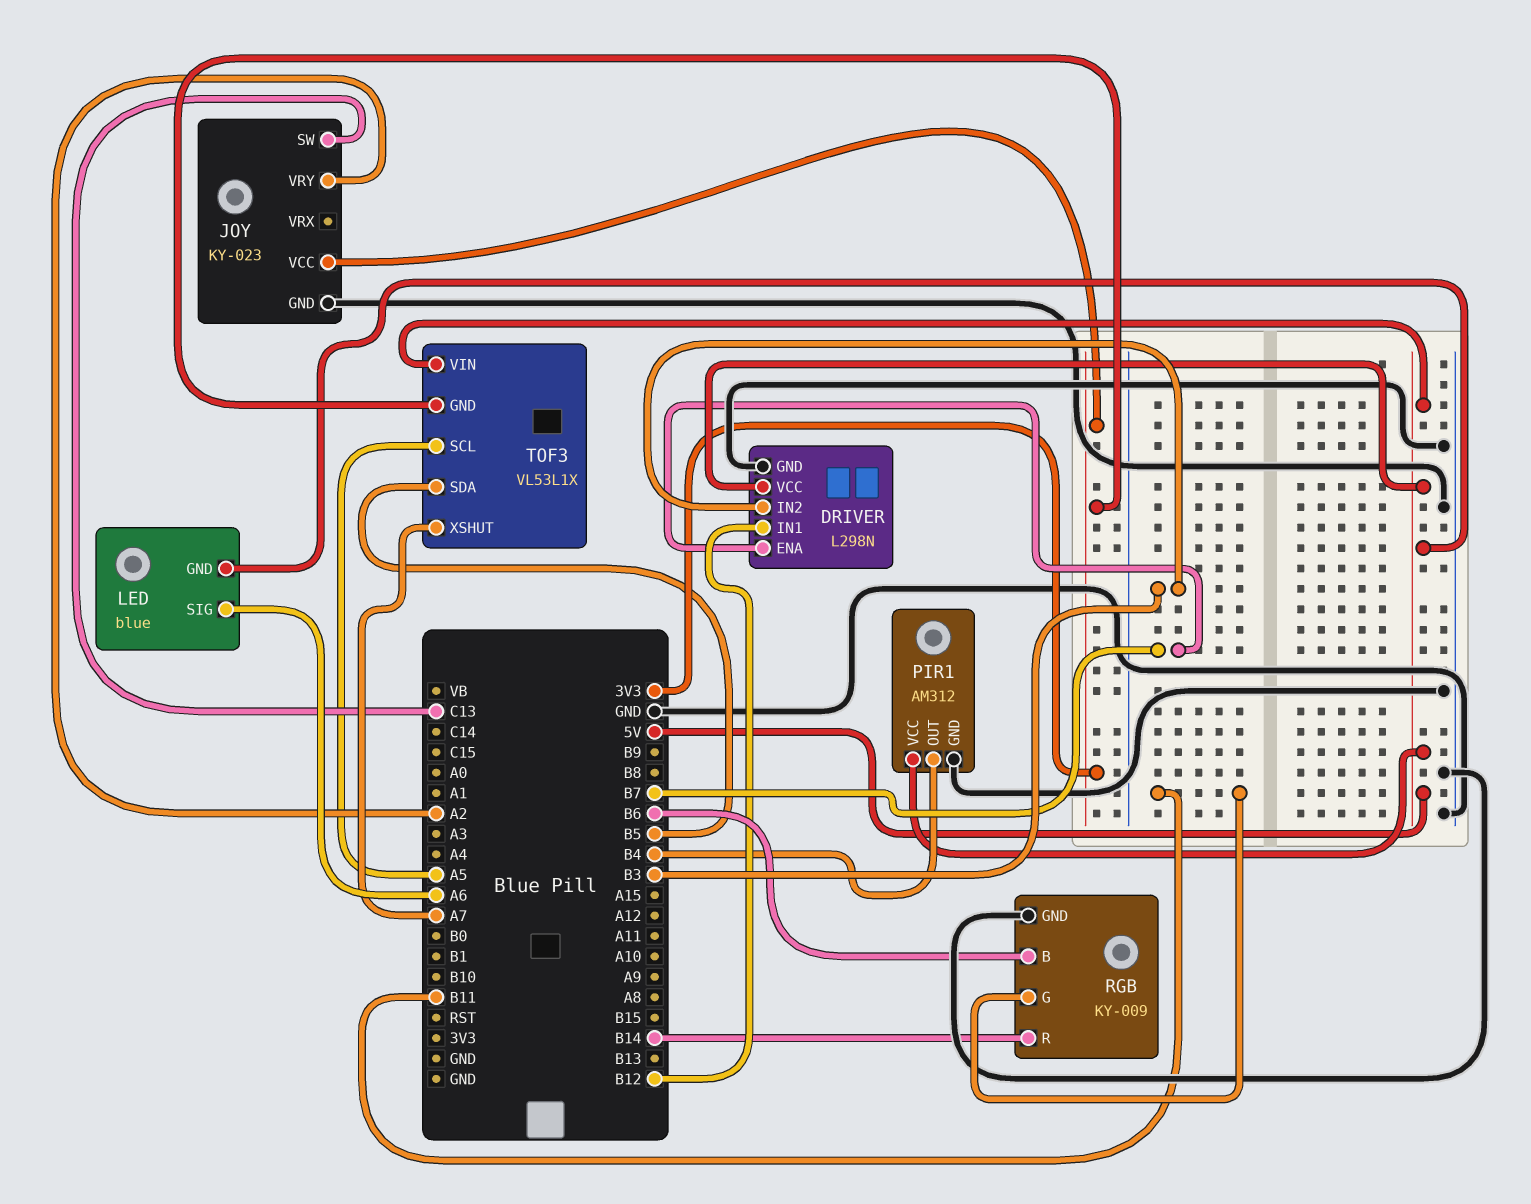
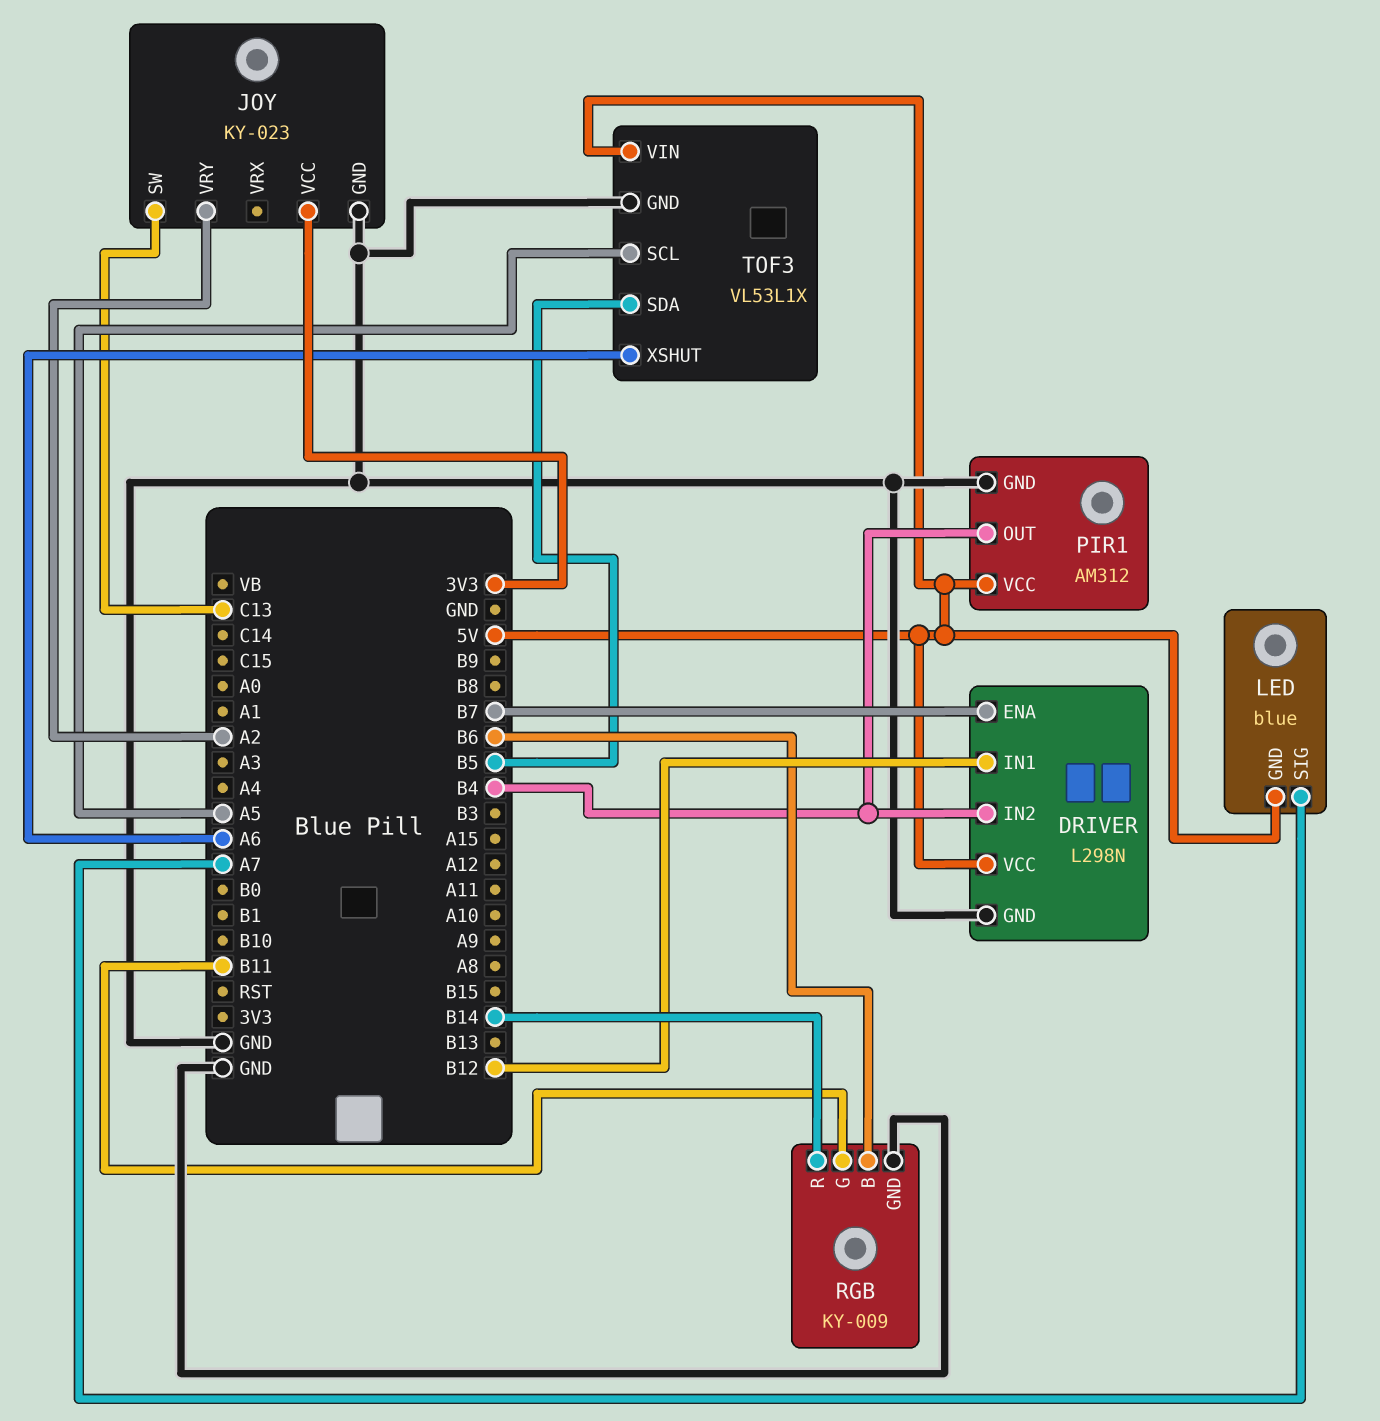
DRIVER pin IN2: B3 -> B4
LED pin SIG: A6 -> A7
TOF3 pin GND: 3V3 -> GND
TOF3 pin XSHUT: A7 -> A6

